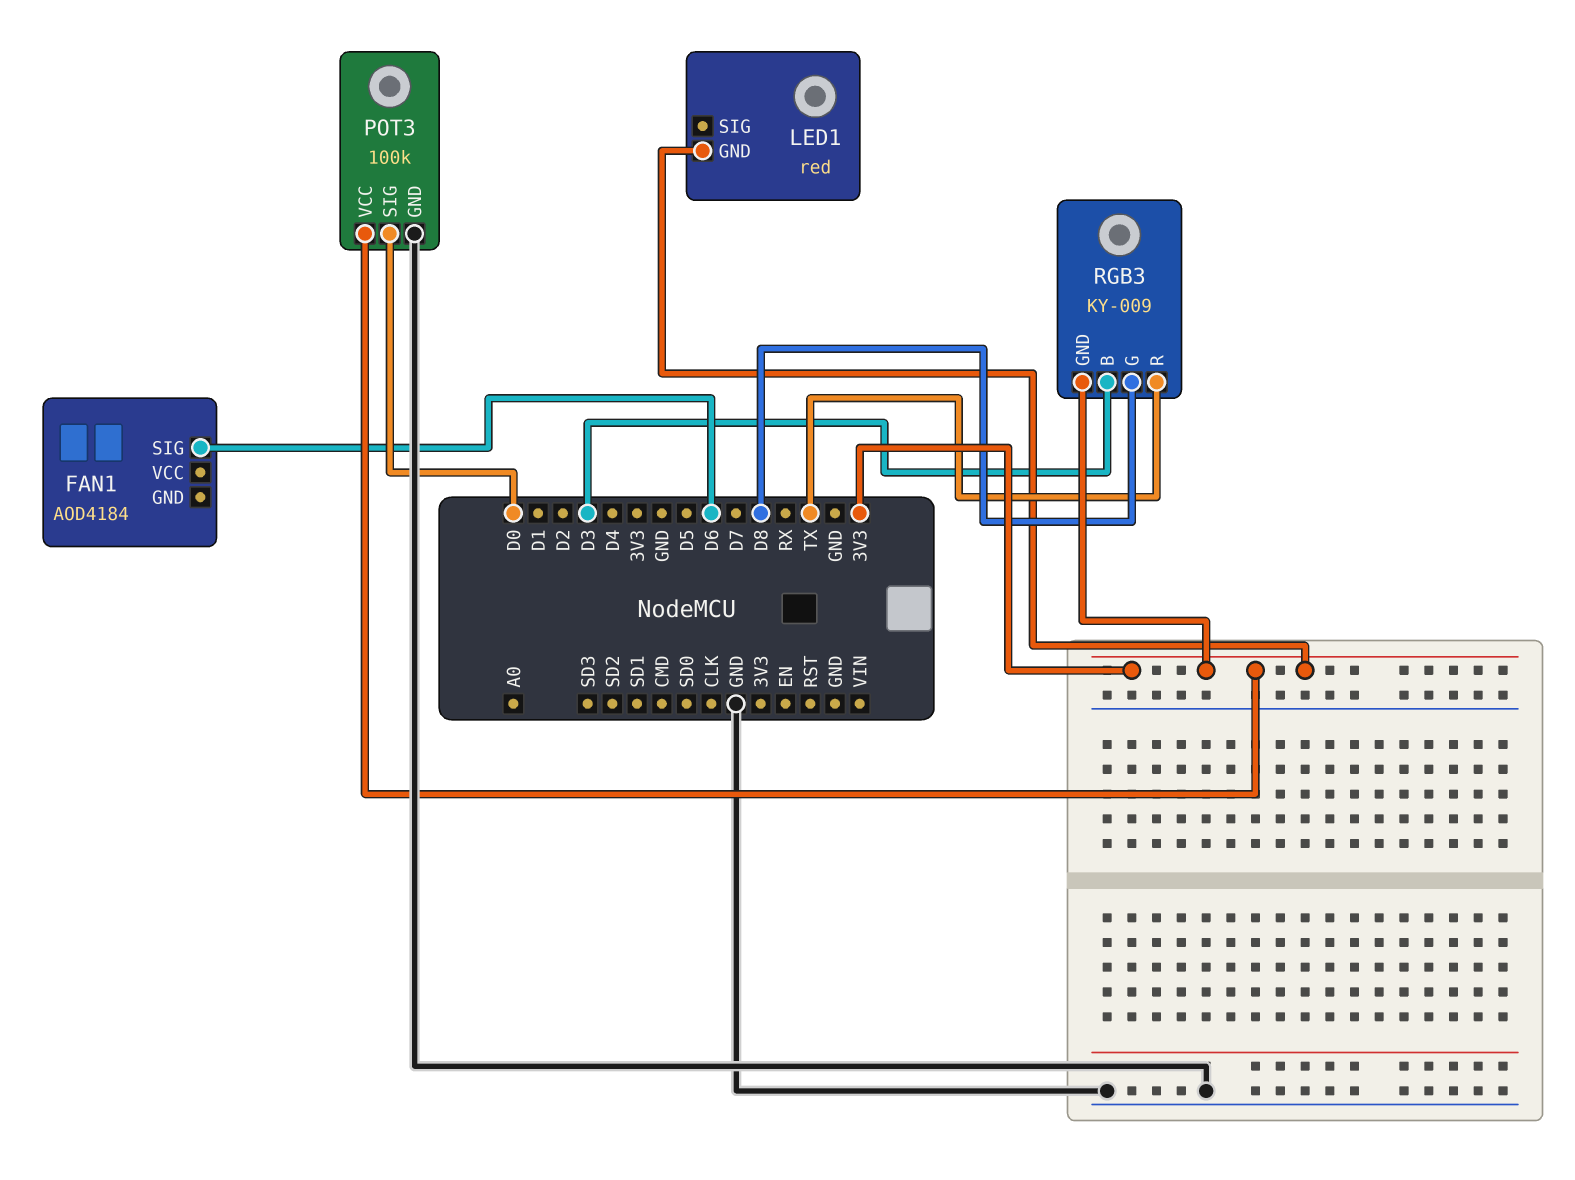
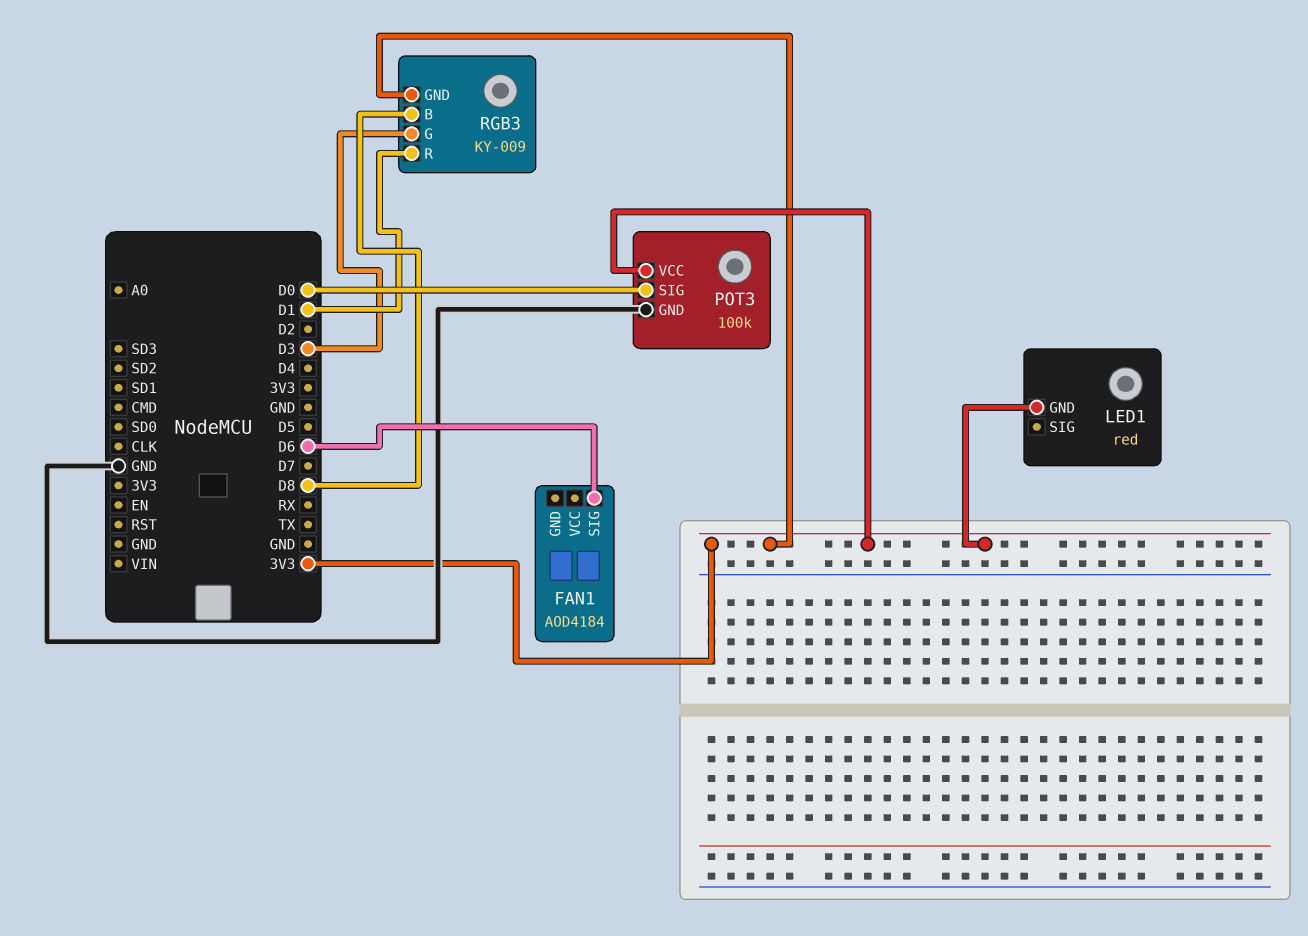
RGB3 pin B: D3 -> D8
RGB3 pin G: D8 -> D3
RGB3 pin R: TX -> D1

